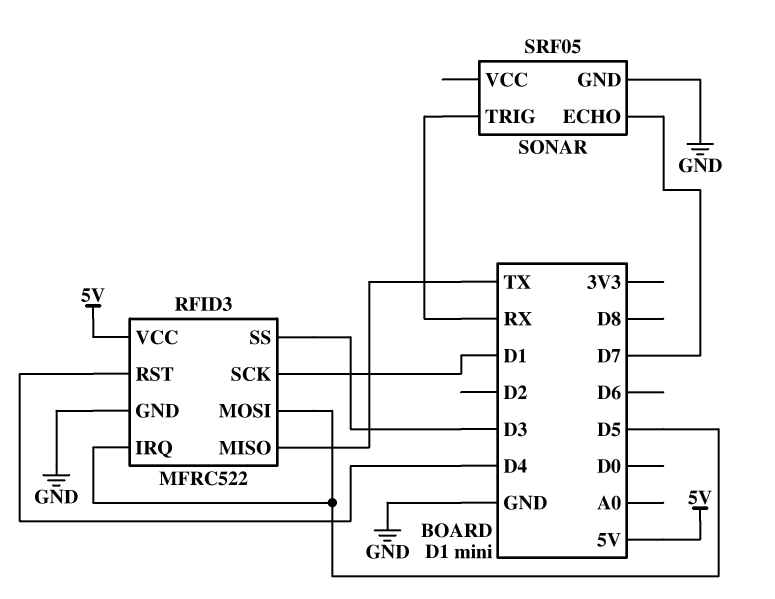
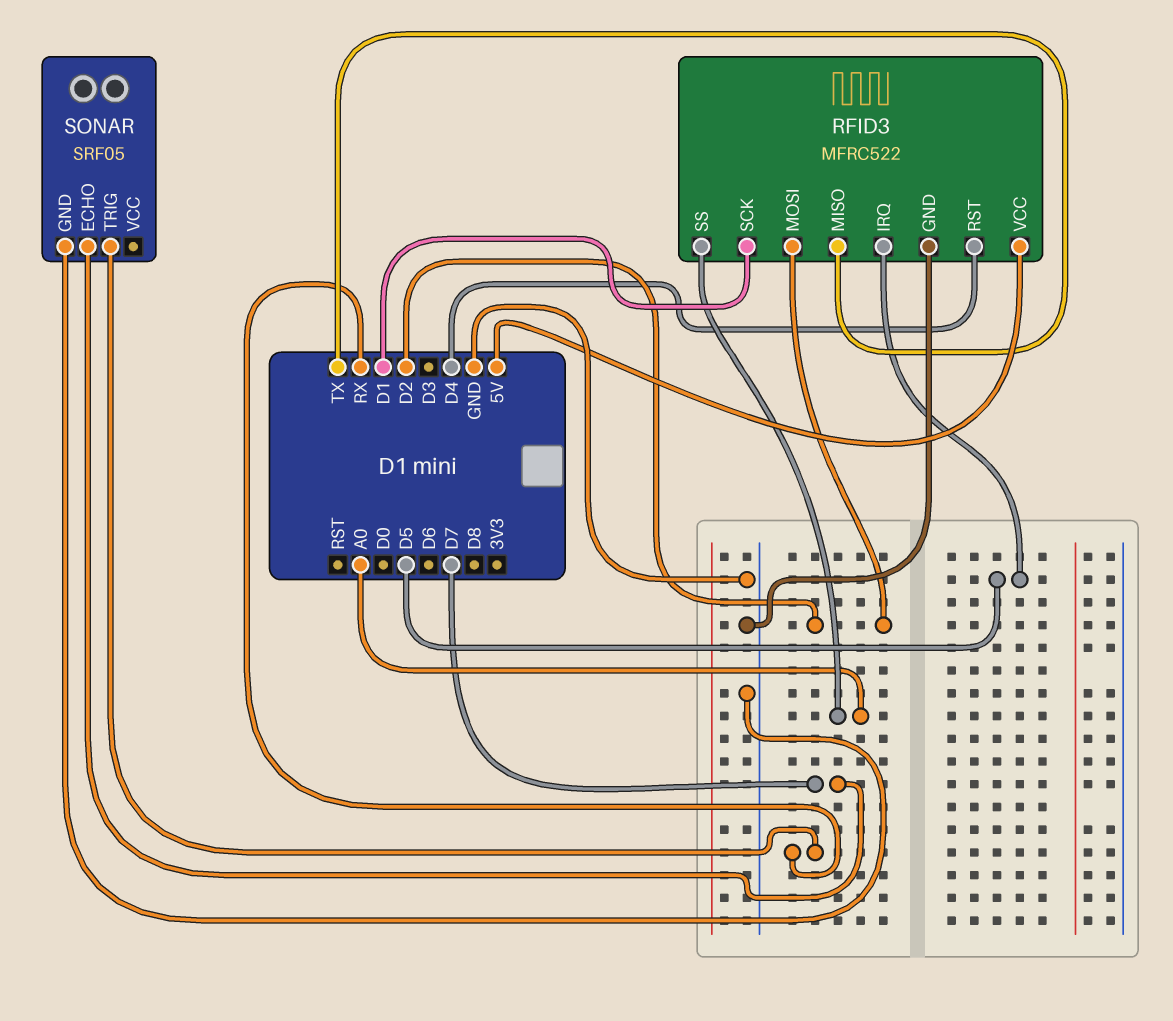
RFID3 pin MOSI: D5 -> D2
RFID3 pin SS: D3 -> A0

